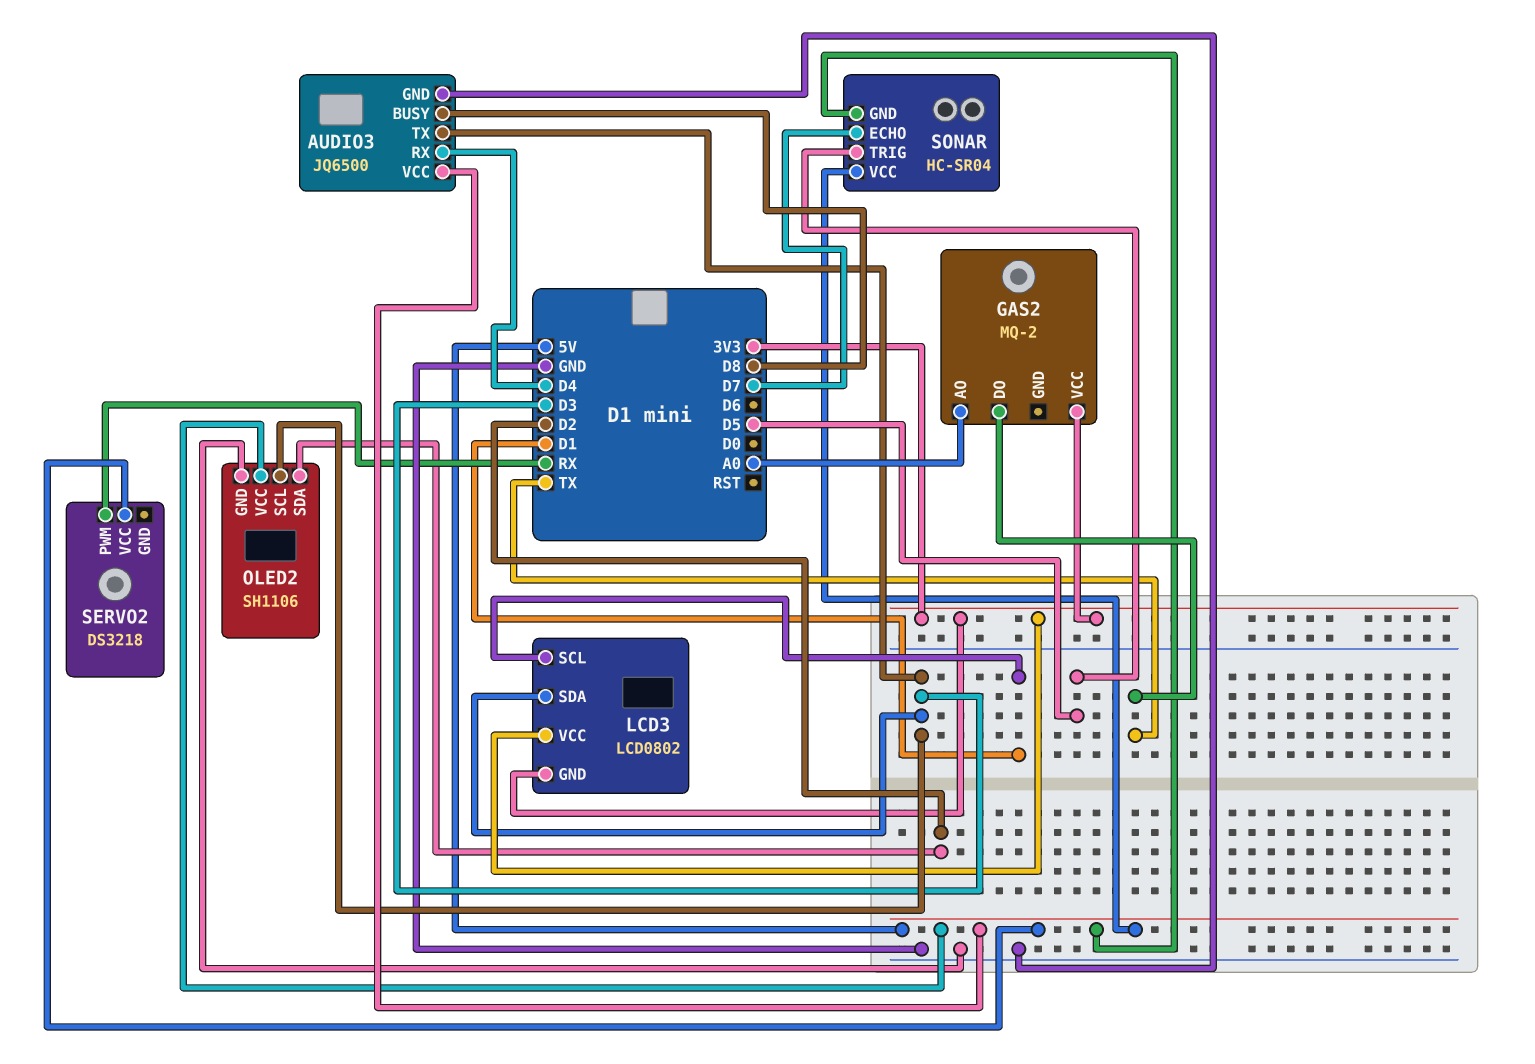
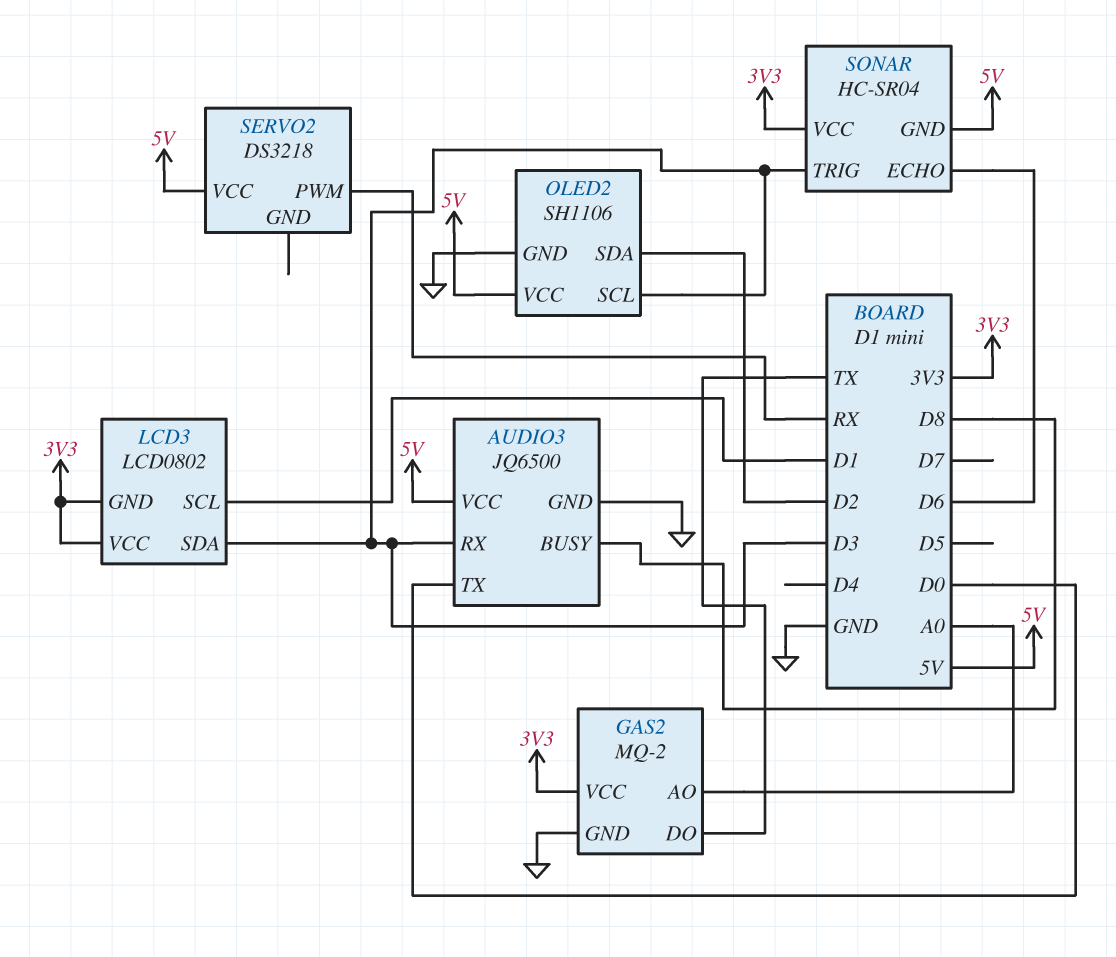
AUDIO3 pin RX: D4 -> D3
AUDIO3 pin TX: D3 -> D0
GAS2 pin GND: none -> GND
SONAR pin ECHO: D7 -> D6
SONAR pin TRIG: D5 -> D3
SONAR pin VCC: 5V -> 3V3

